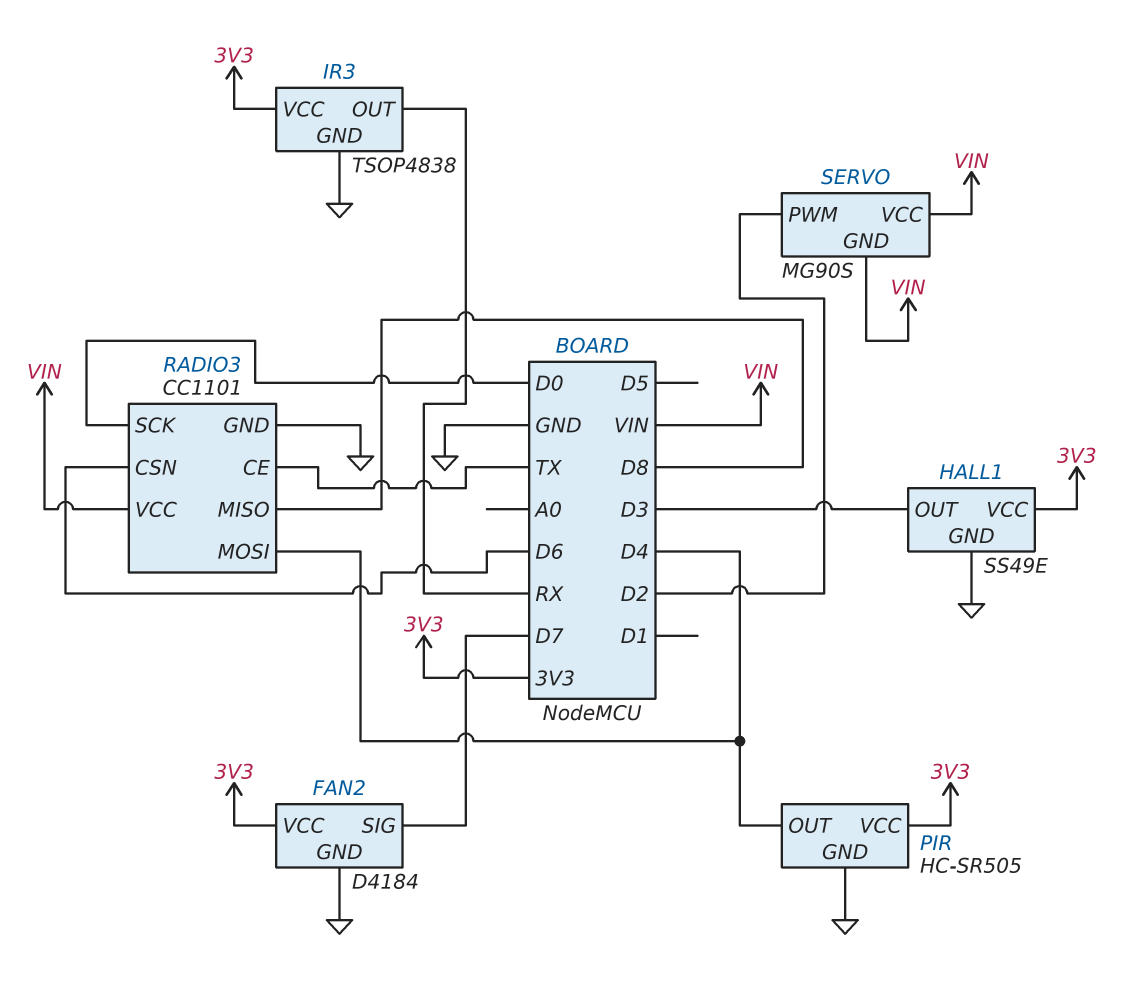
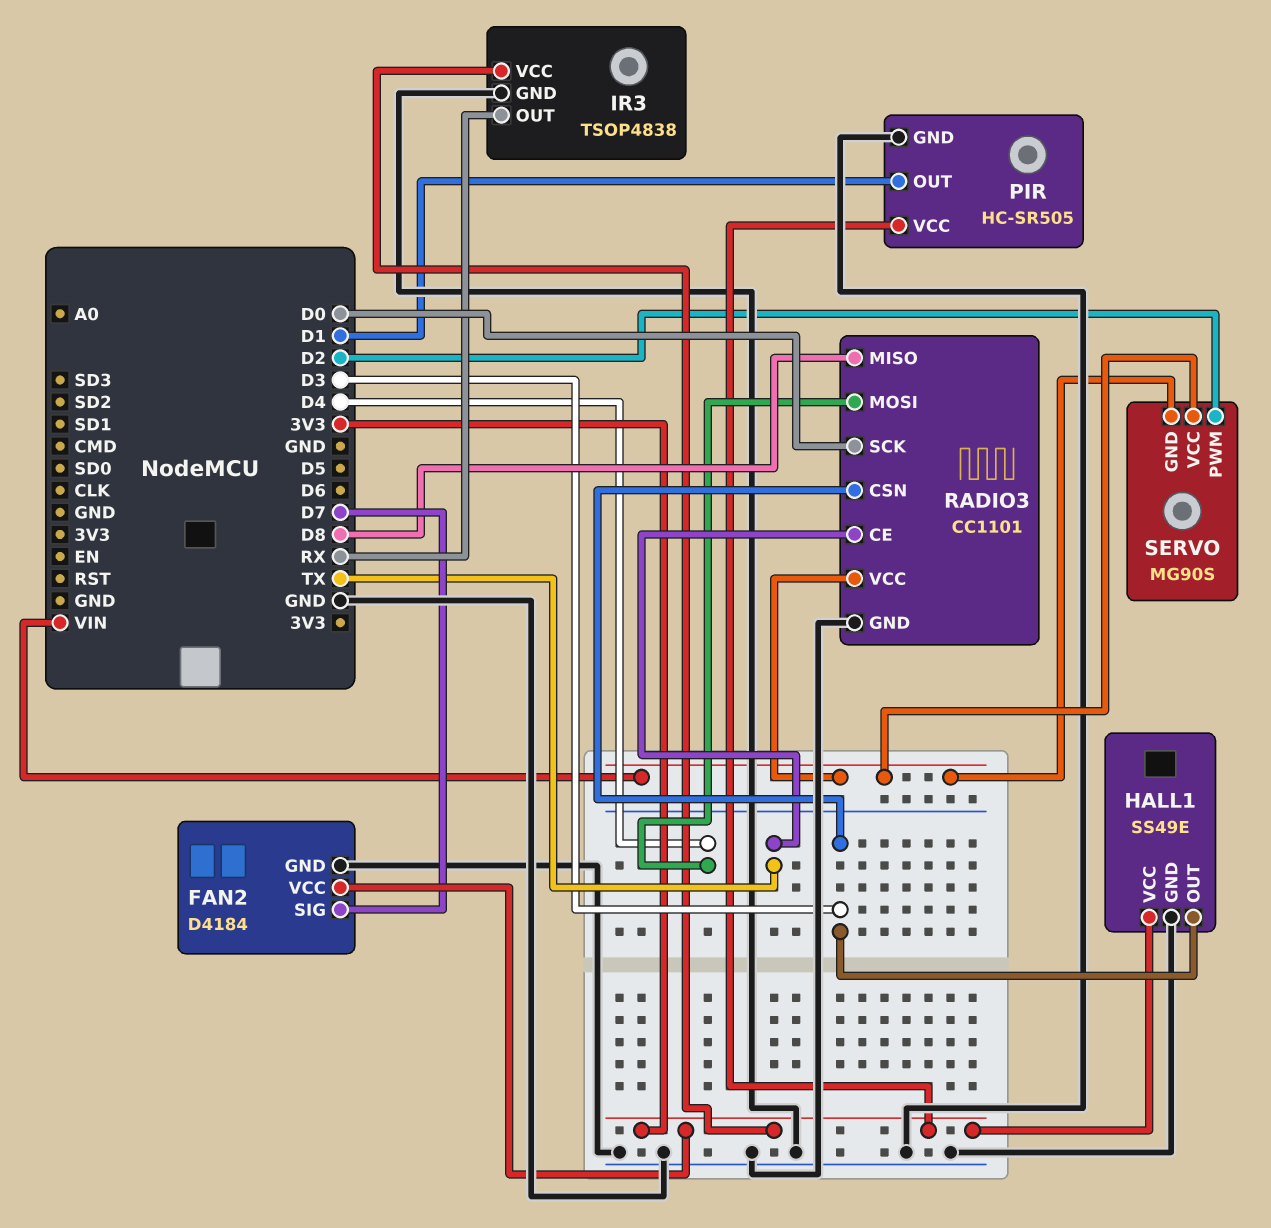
PIR pin OUT: D4 -> D1
RADIO3 pin CSN: D6 -> D3

